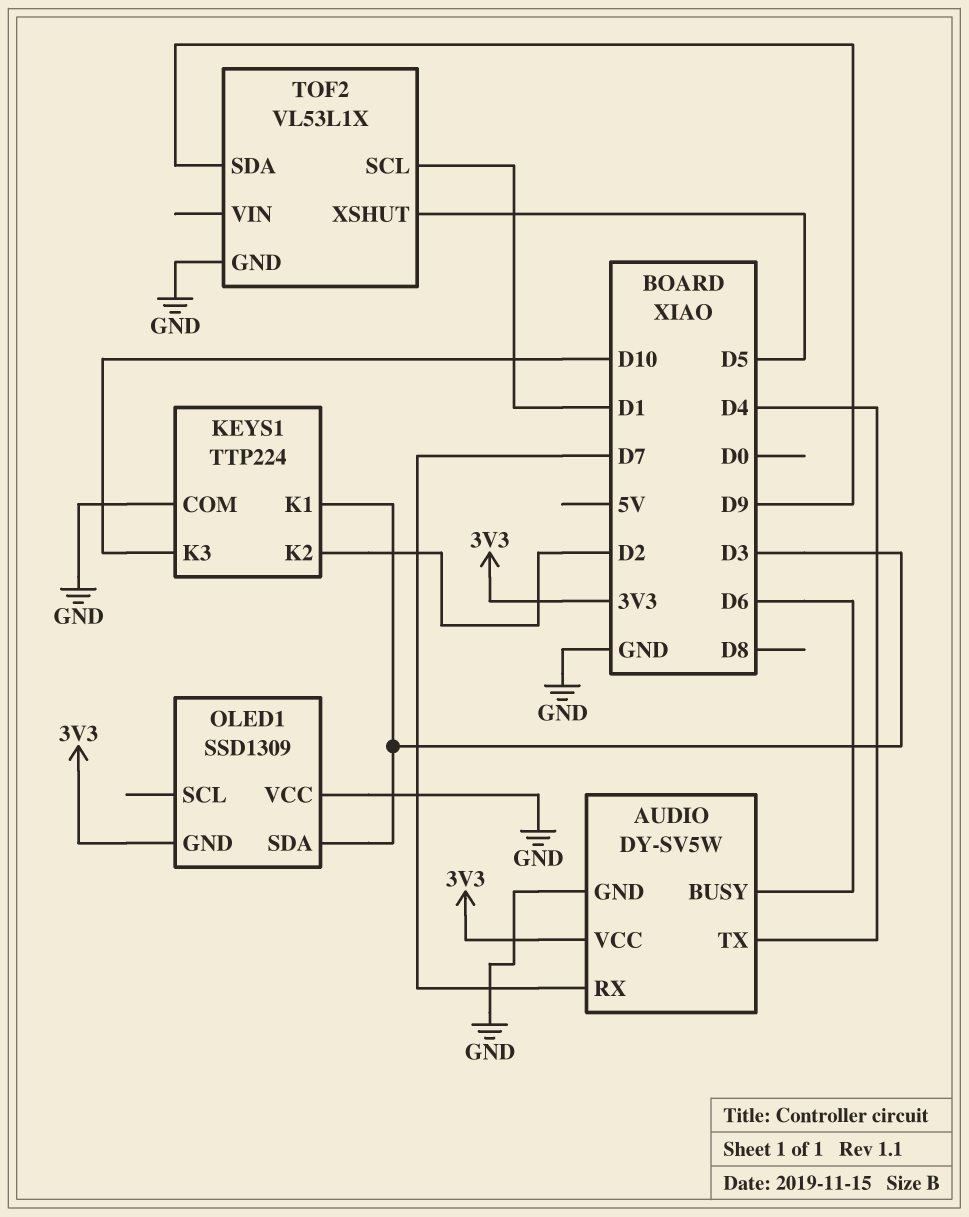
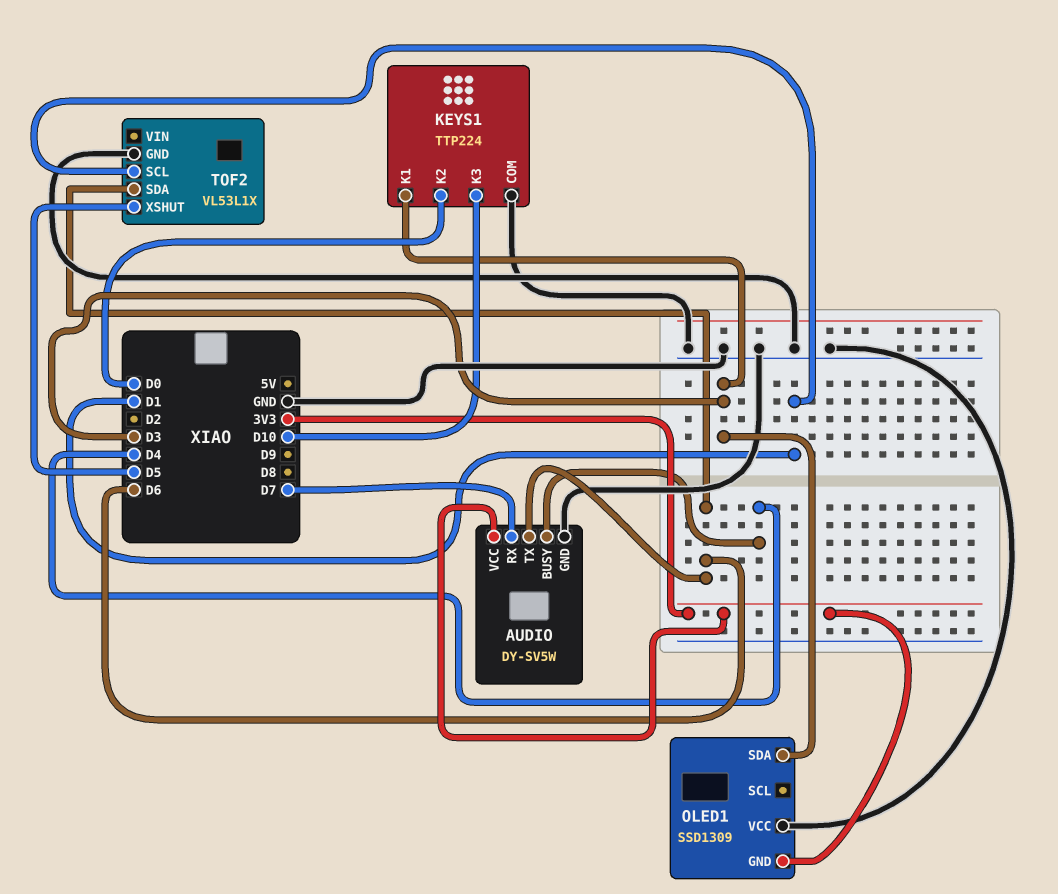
AUDIO pin BUSY: D6 -> D4
AUDIO pin TX: D4 -> D6
KEYS1 pin K2: D2 -> D0
TOF2 pin SDA: D9 -> D6

